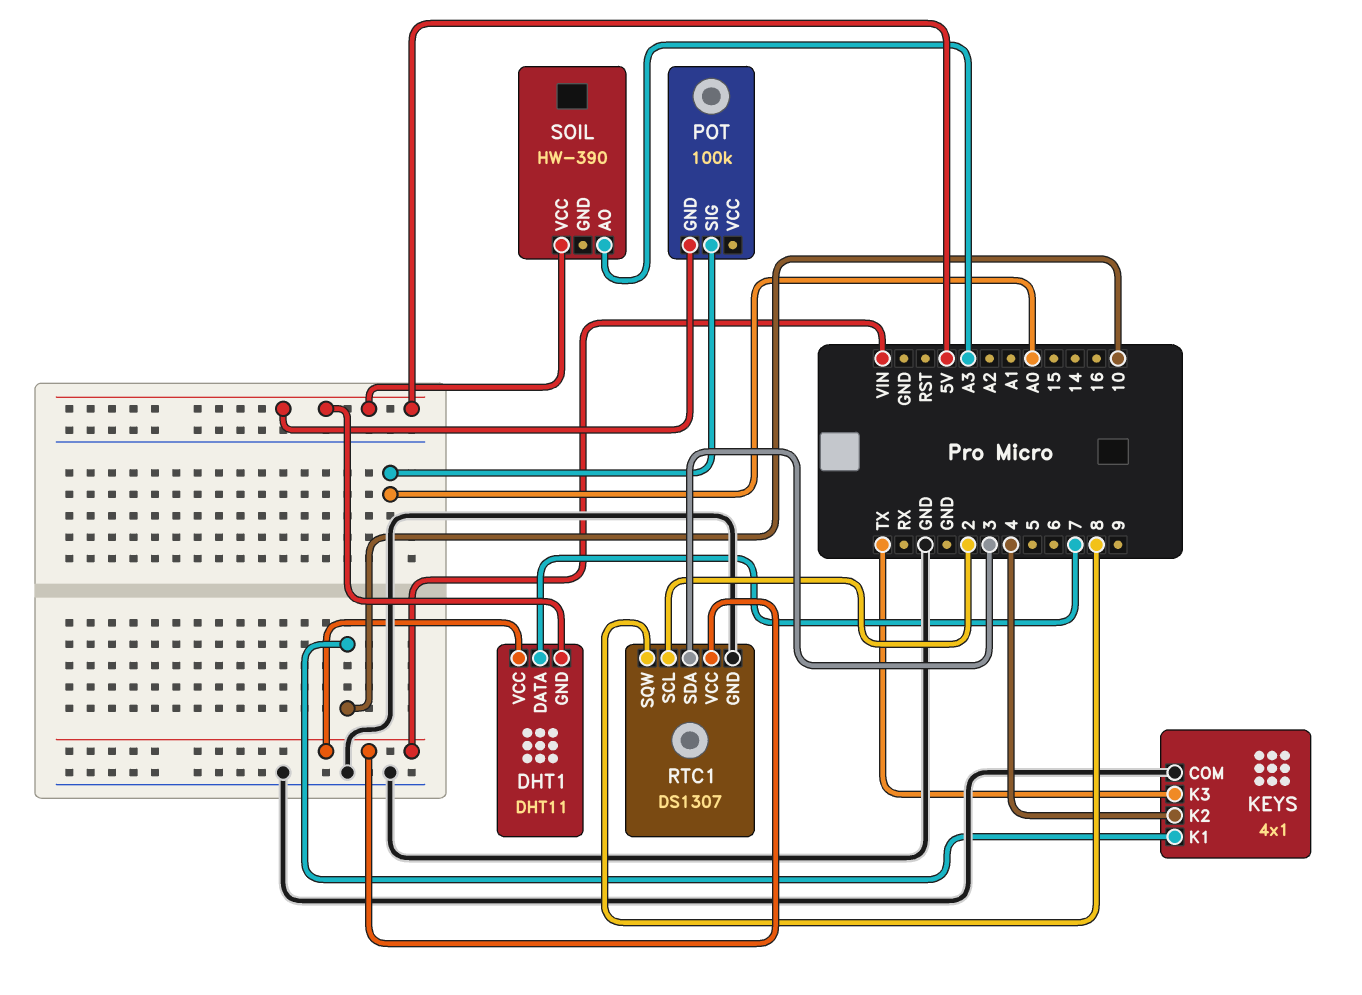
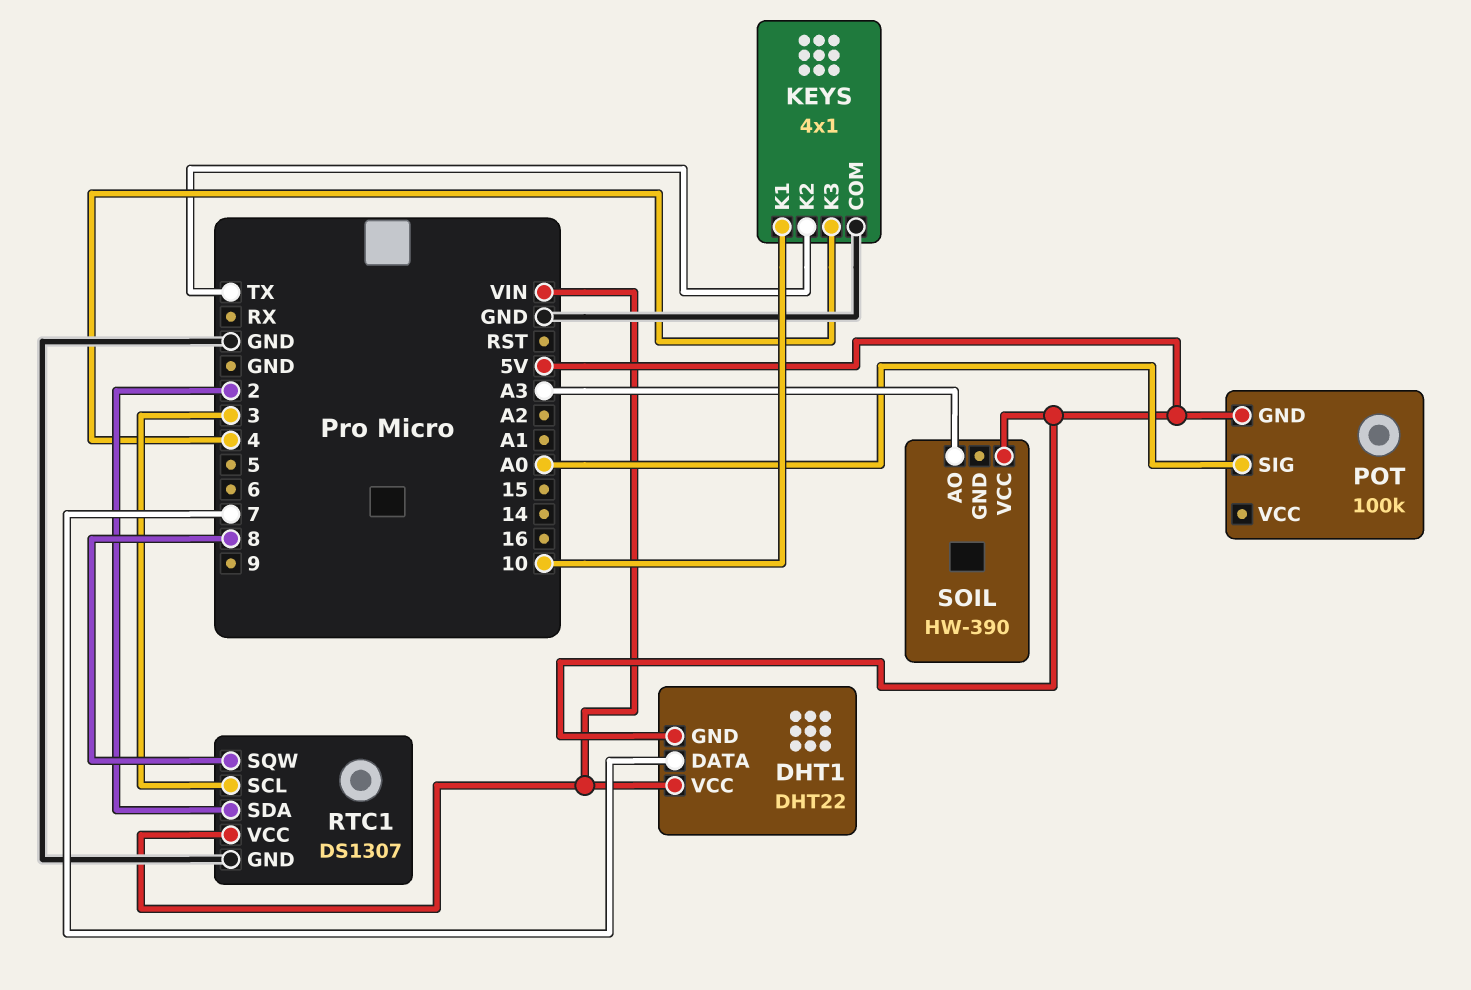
DHT1: DHT11 -> DHT22
KEYS pin K2: 4 -> TX
KEYS pin K3: TX -> 4
RTC1 pin SCL: 2 -> 3
RTC1 pin SDA: 3 -> 2

